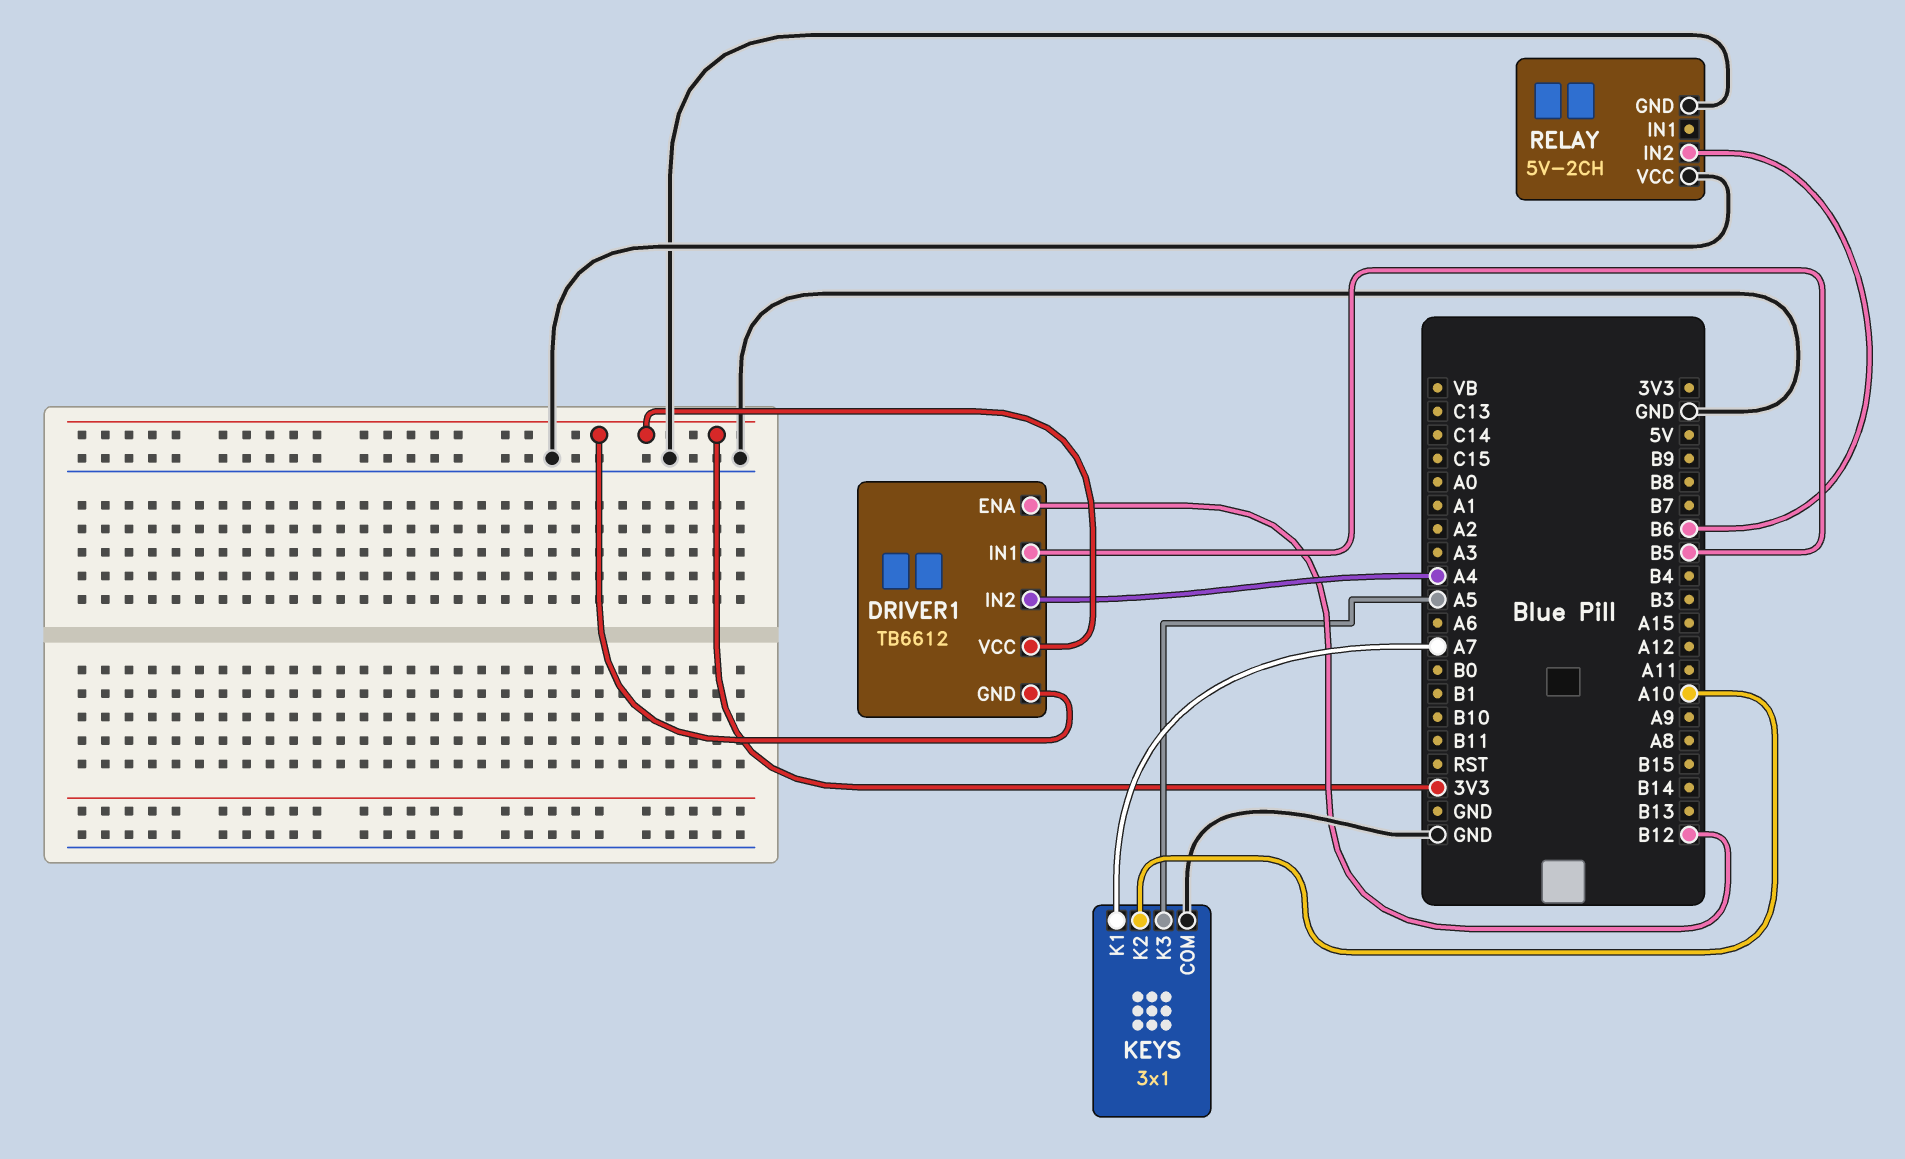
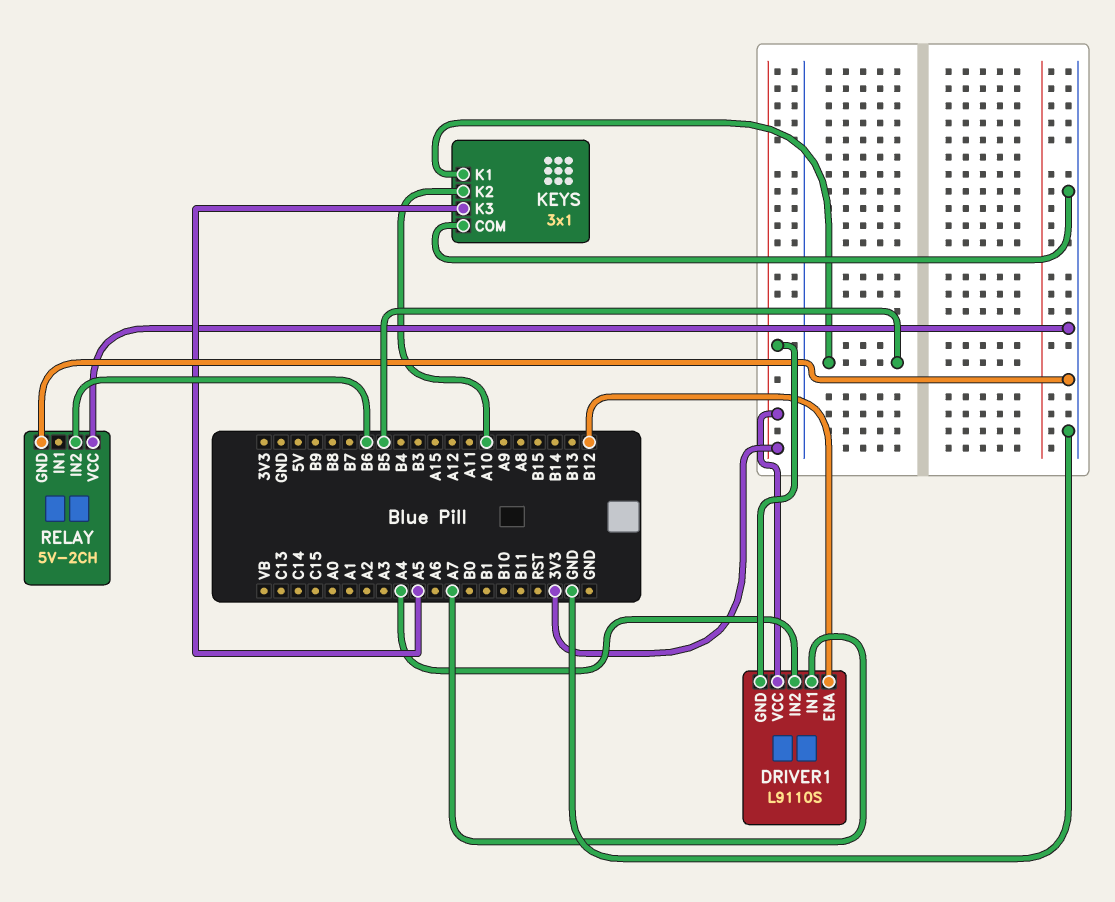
DRIVER1: TB6612 -> L9110S
DRIVER1 pin IN1: B5 -> A7
KEYS pin K1: A7 -> B5

